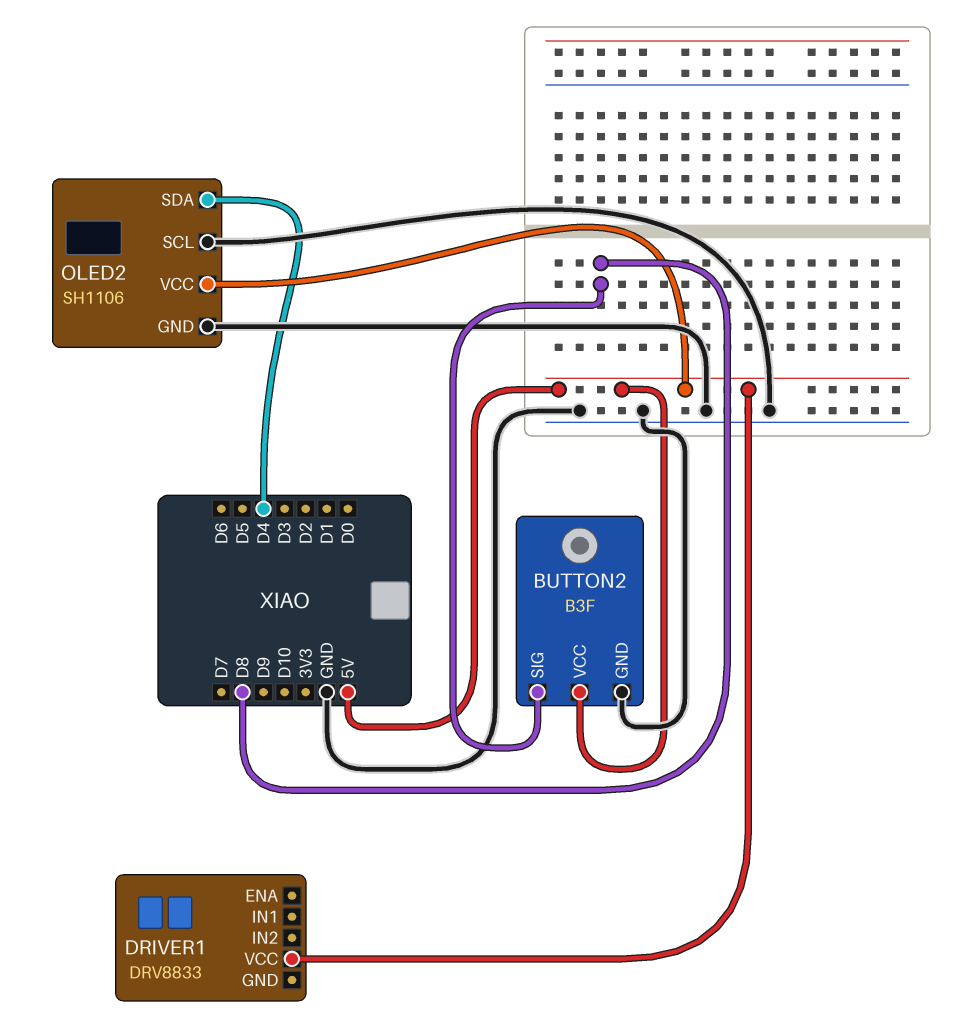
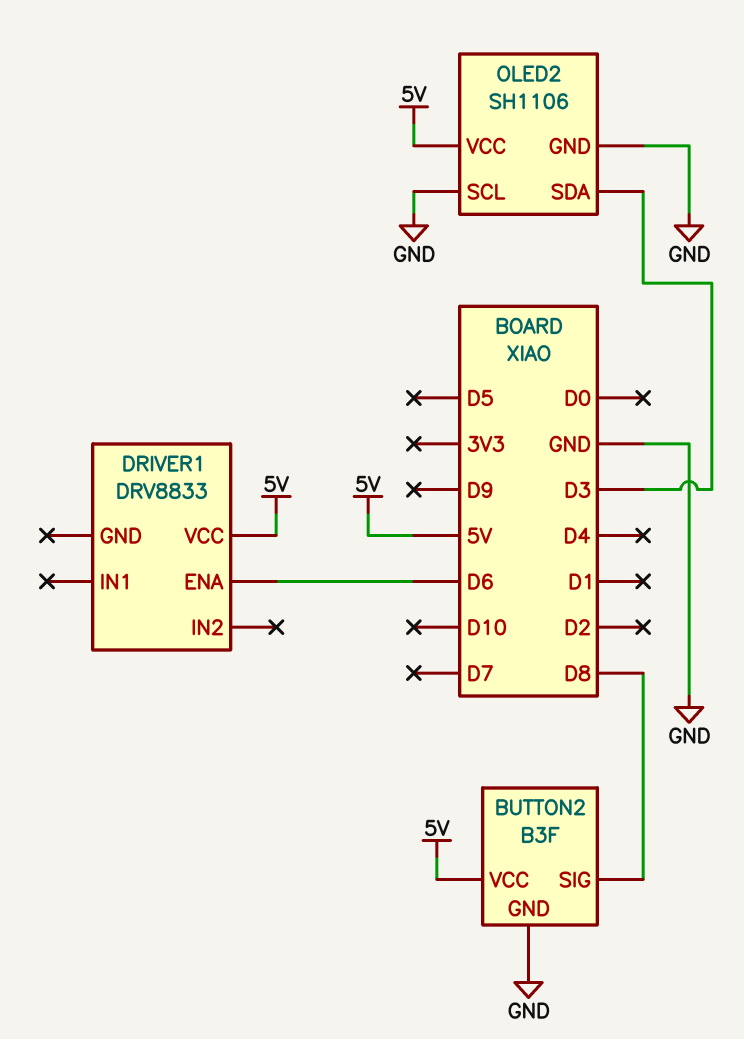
DRIVER1 pin ENA: none -> D6
OLED2 pin SDA: D4 -> D3

